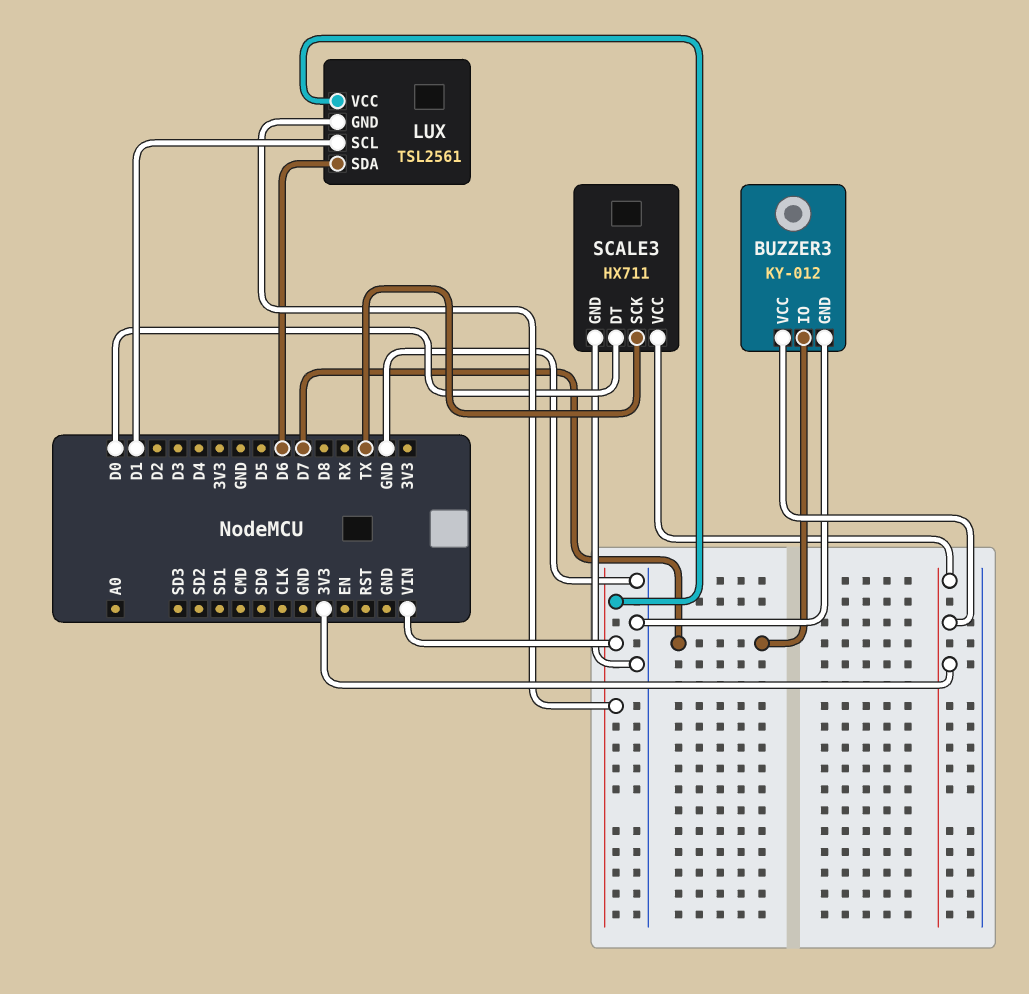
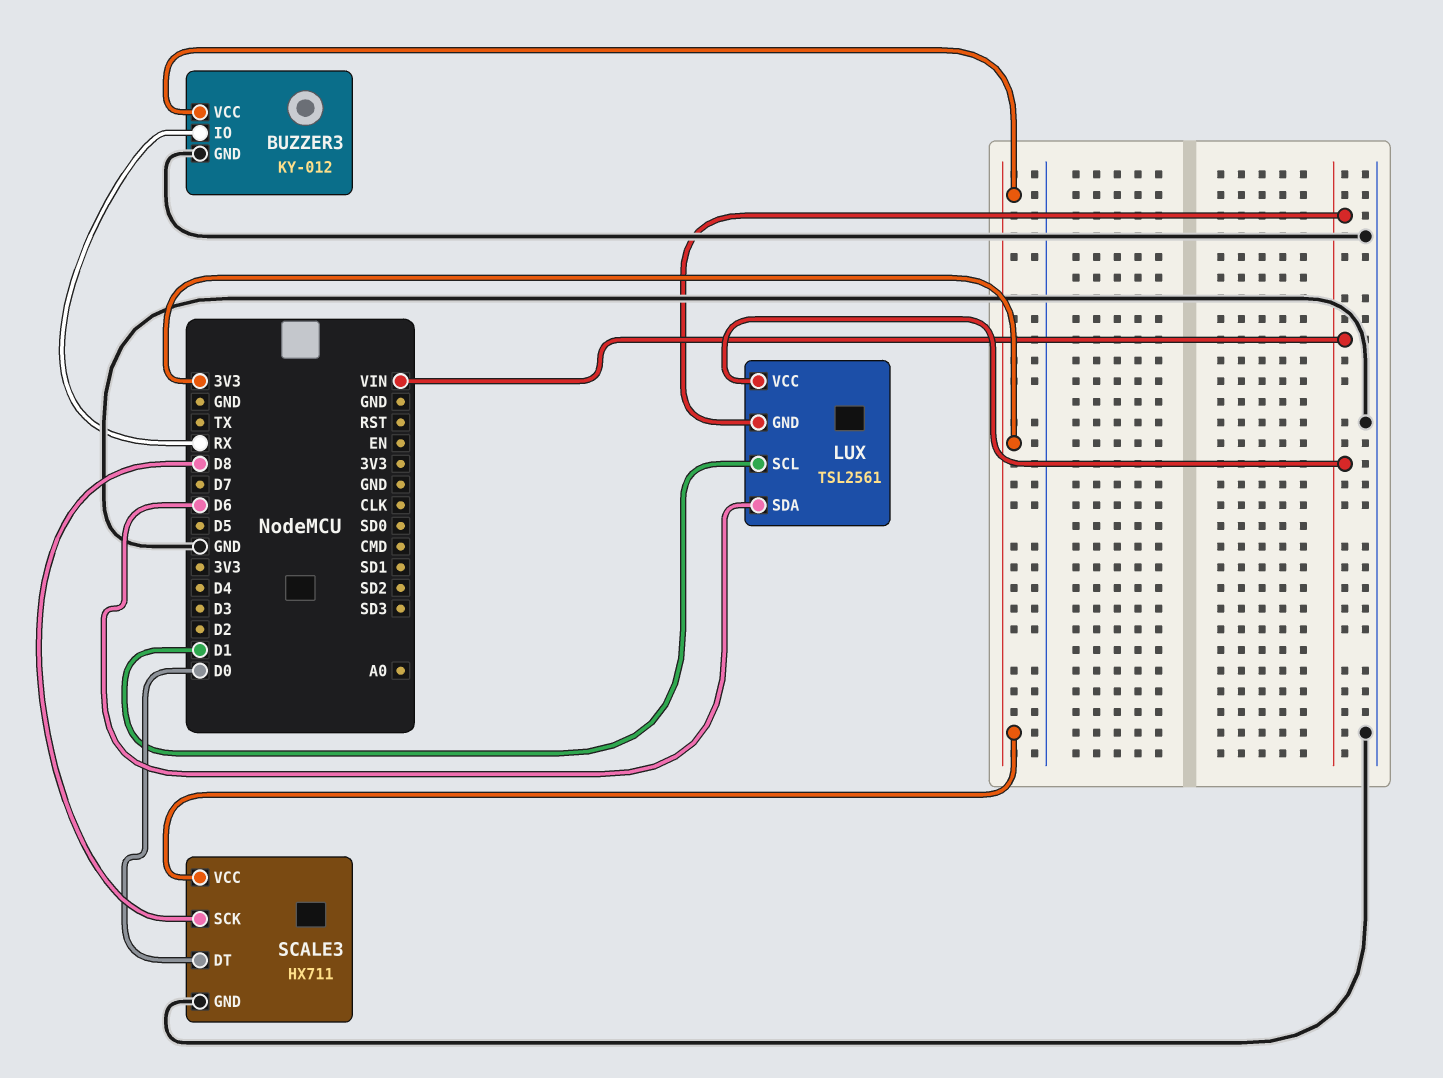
BUZZER3 pin IO: D7 -> RX
SCALE3 pin SCK: TX -> D8

